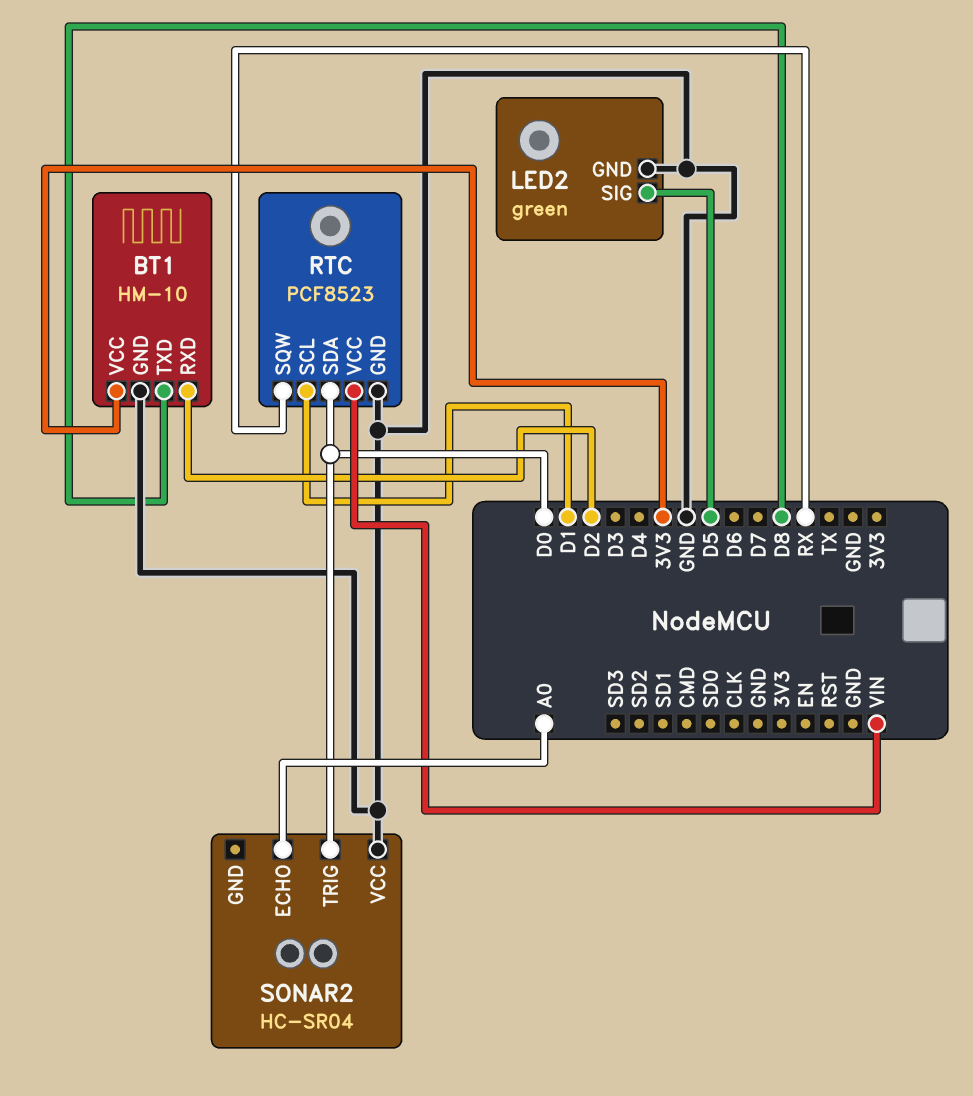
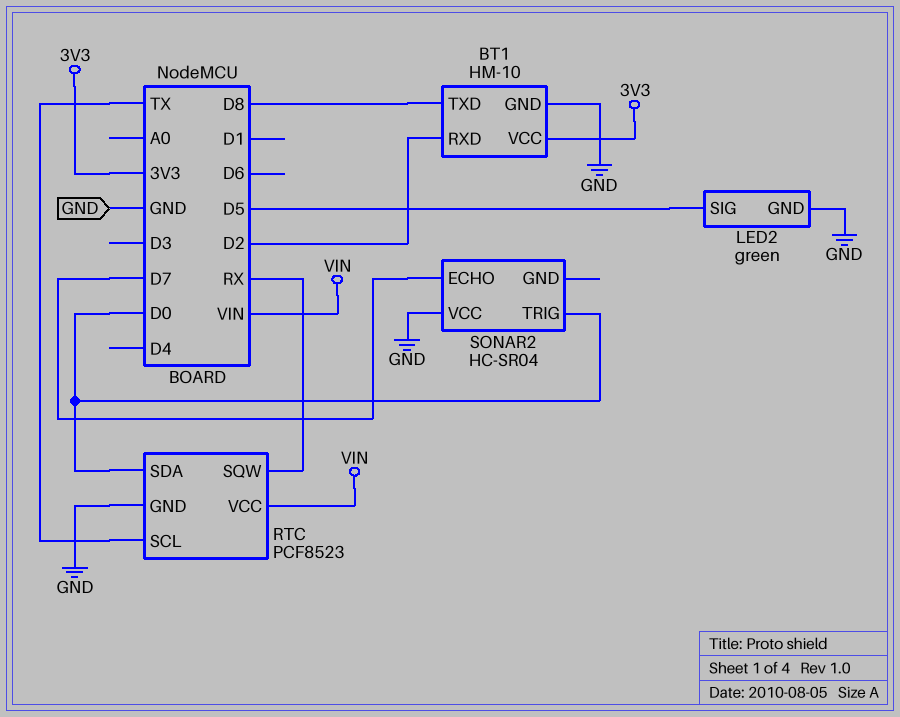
RTC pin SCL: D1 -> TX
SONAR2 pin ECHO: A0 -> D7

